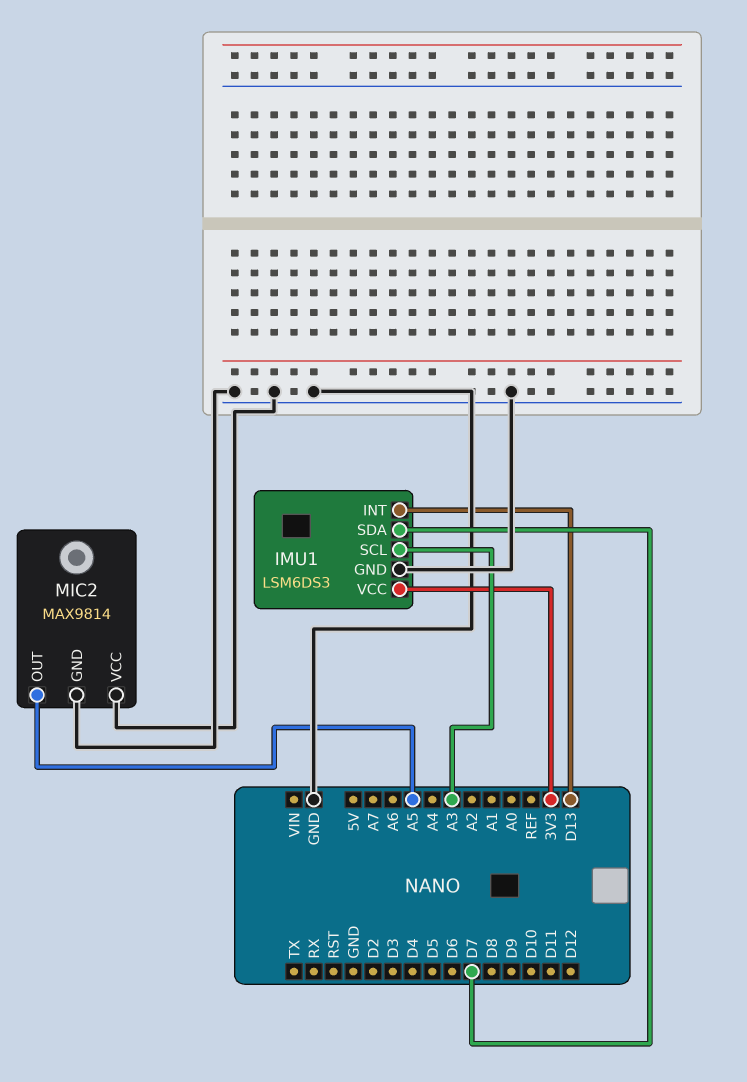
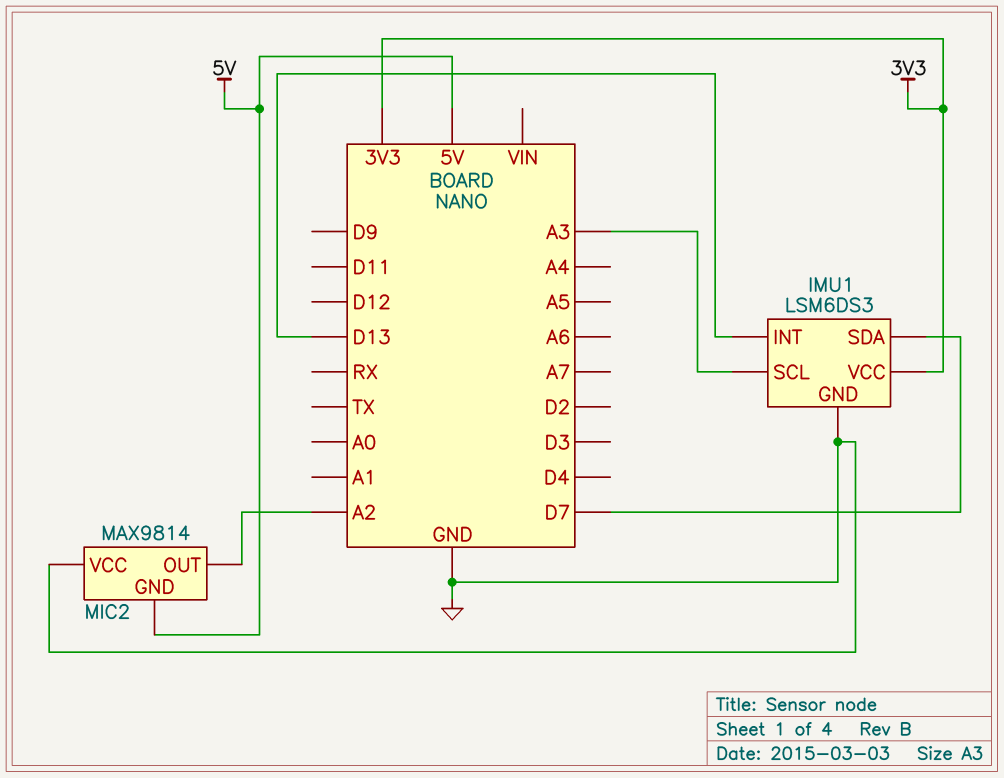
MIC2 pin GND: GND -> 5V
MIC2 pin OUT: A5 -> A2

